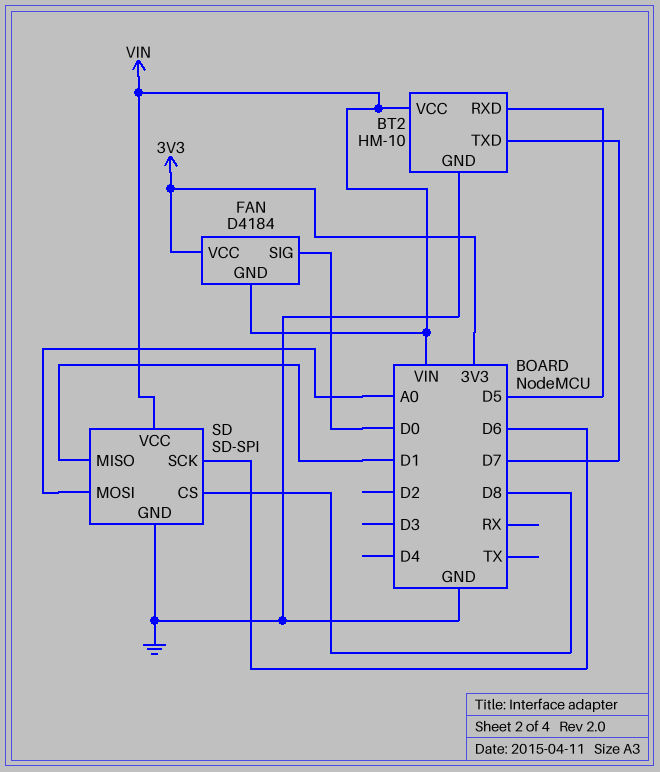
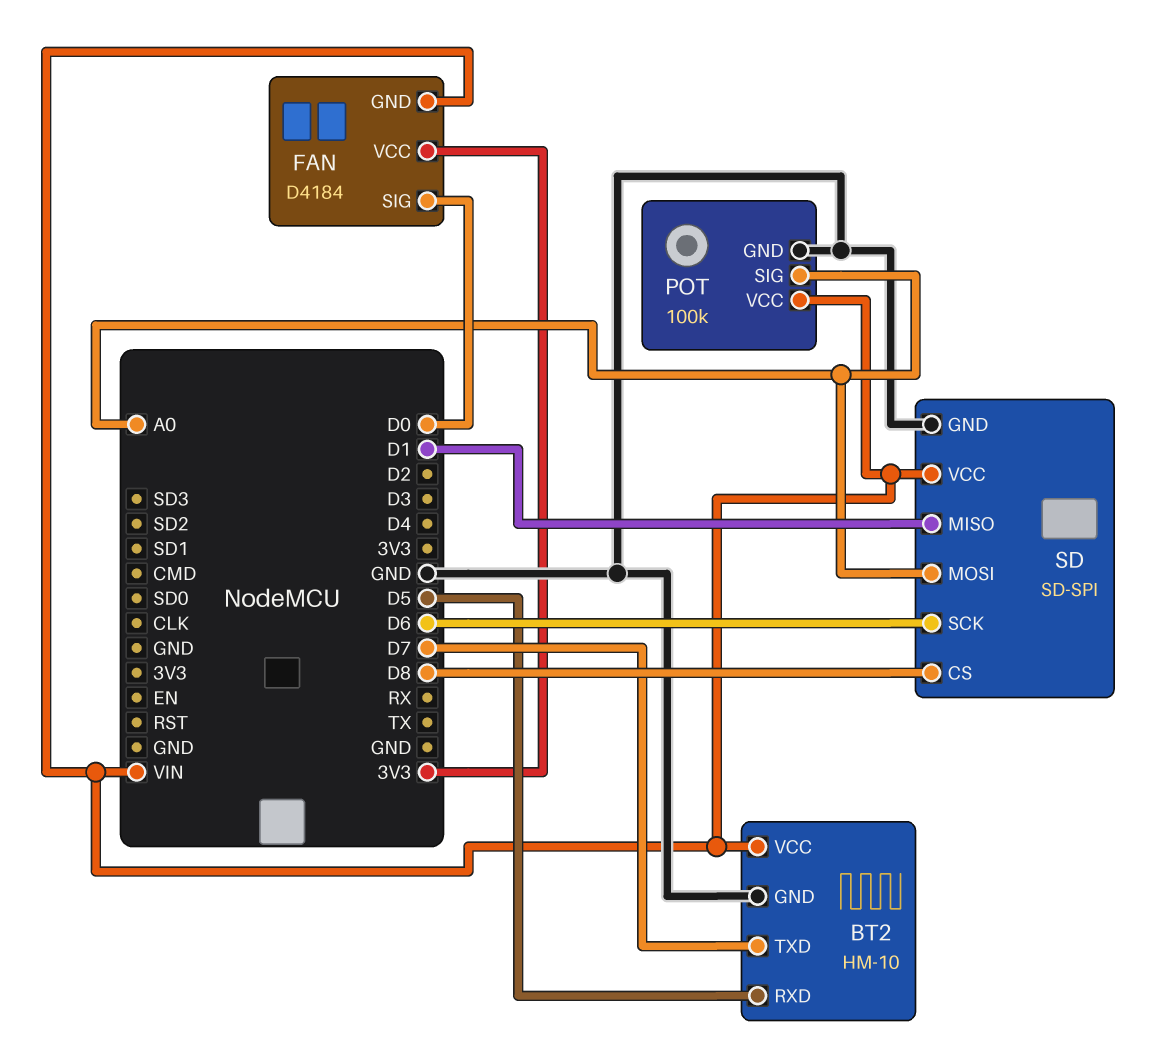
POT: none -> 100k
POT pin GND: none -> GND
POT pin SIG: none -> A0
POT pin VCC: none -> VIN

